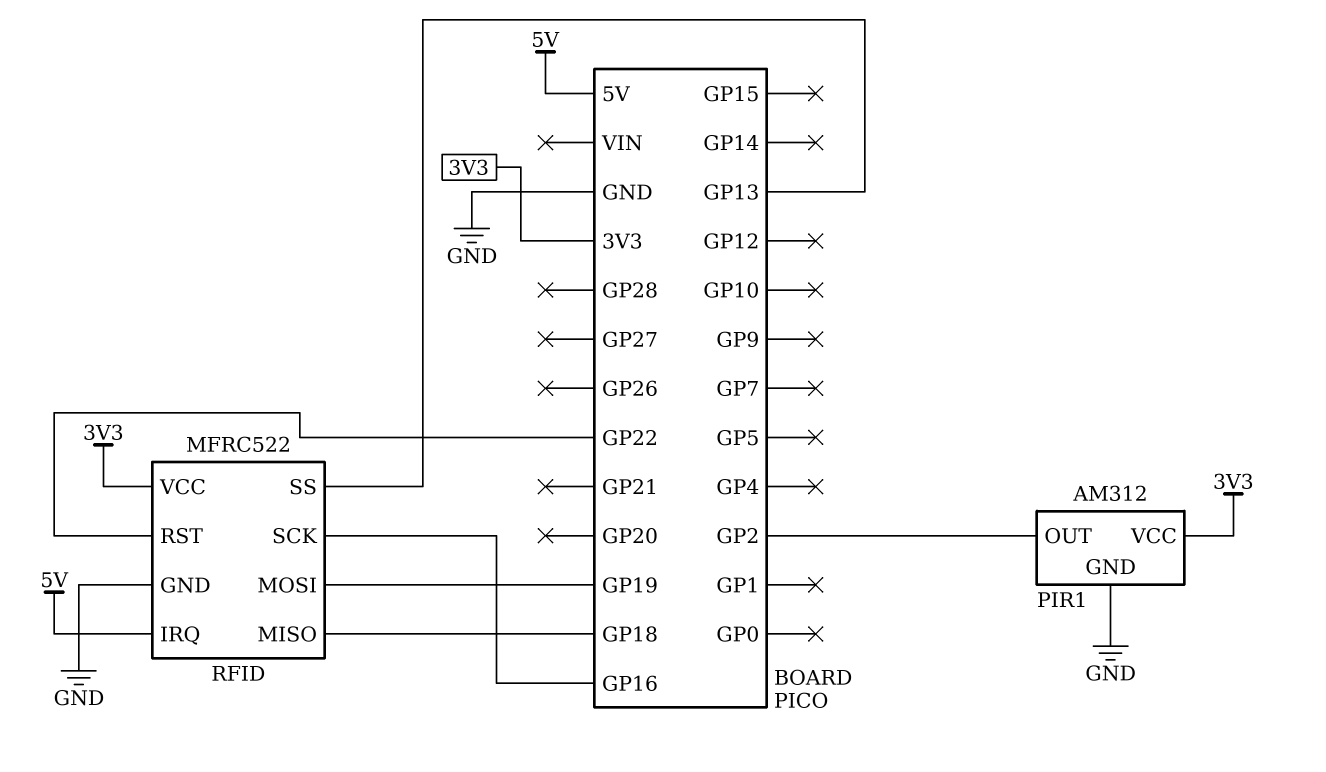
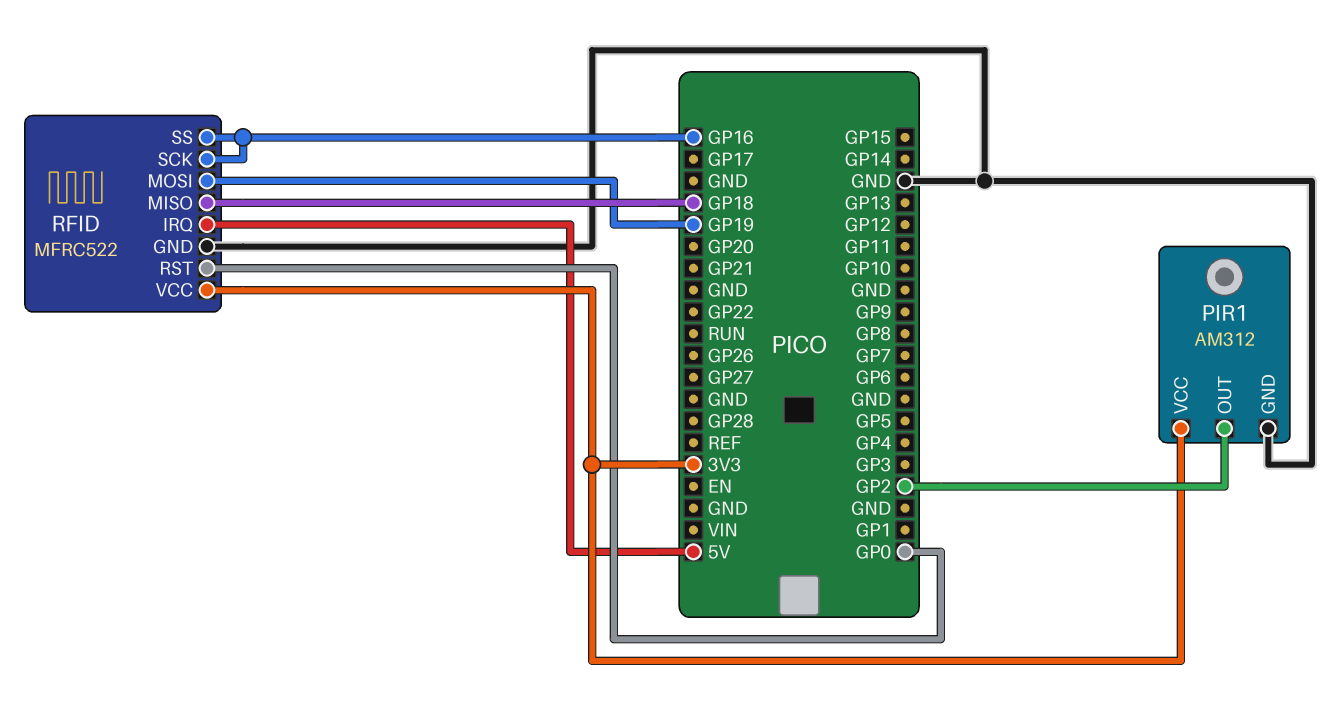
RFID pin RST: GP22 -> GP0
RFID pin SS: GP13 -> GP16

